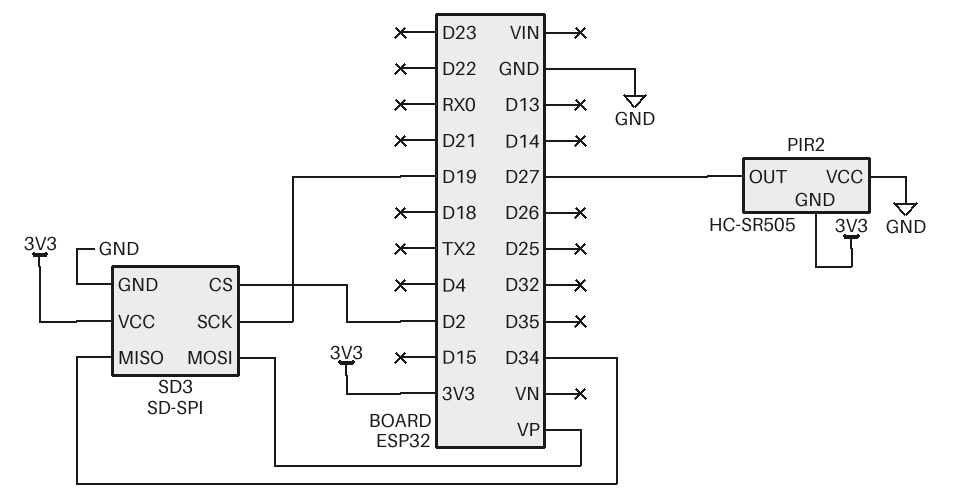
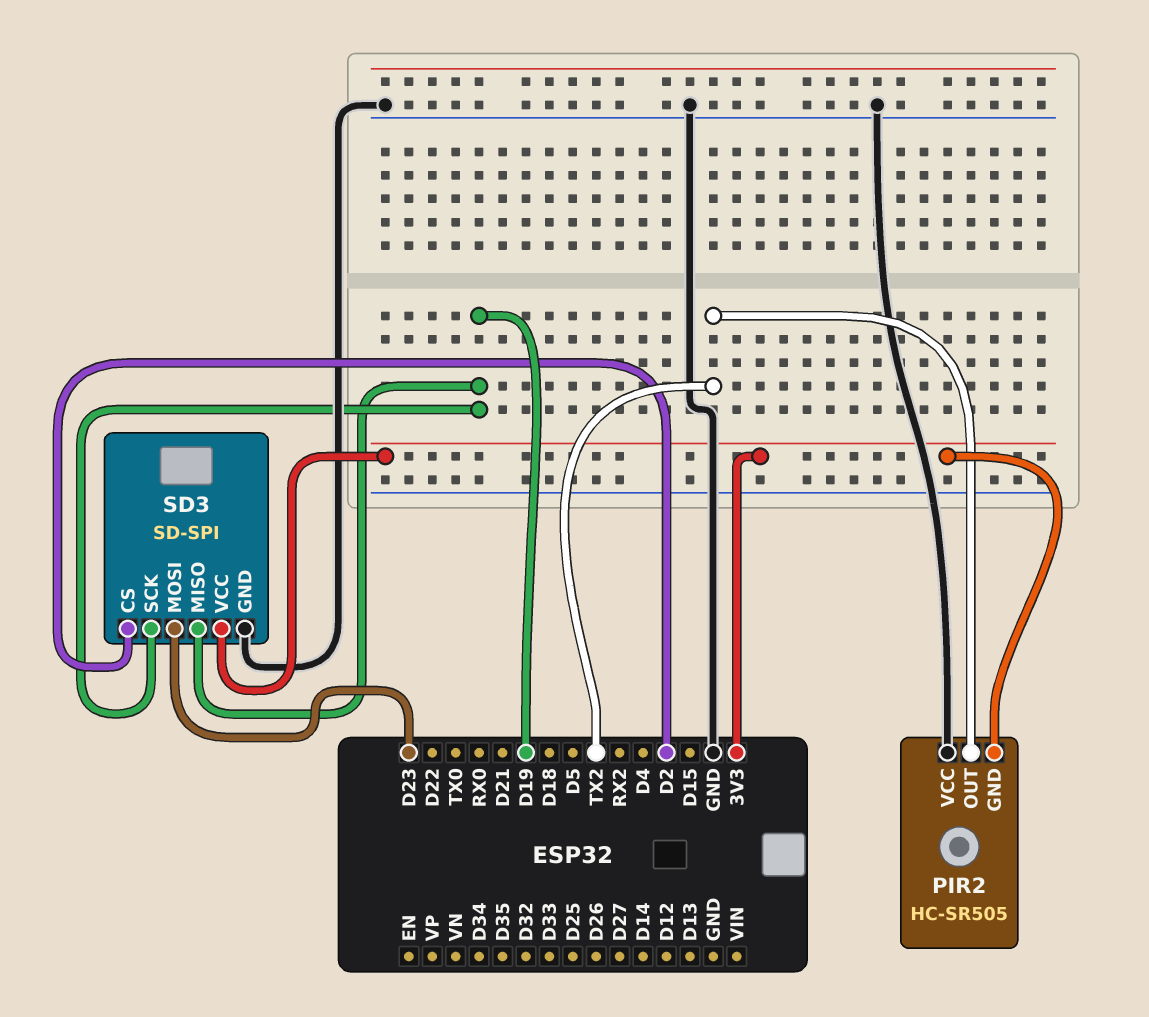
PIR2 pin OUT: D27 -> TX2
SD3 pin MISO: D34 -> D19
SD3 pin MOSI: VP -> D23

